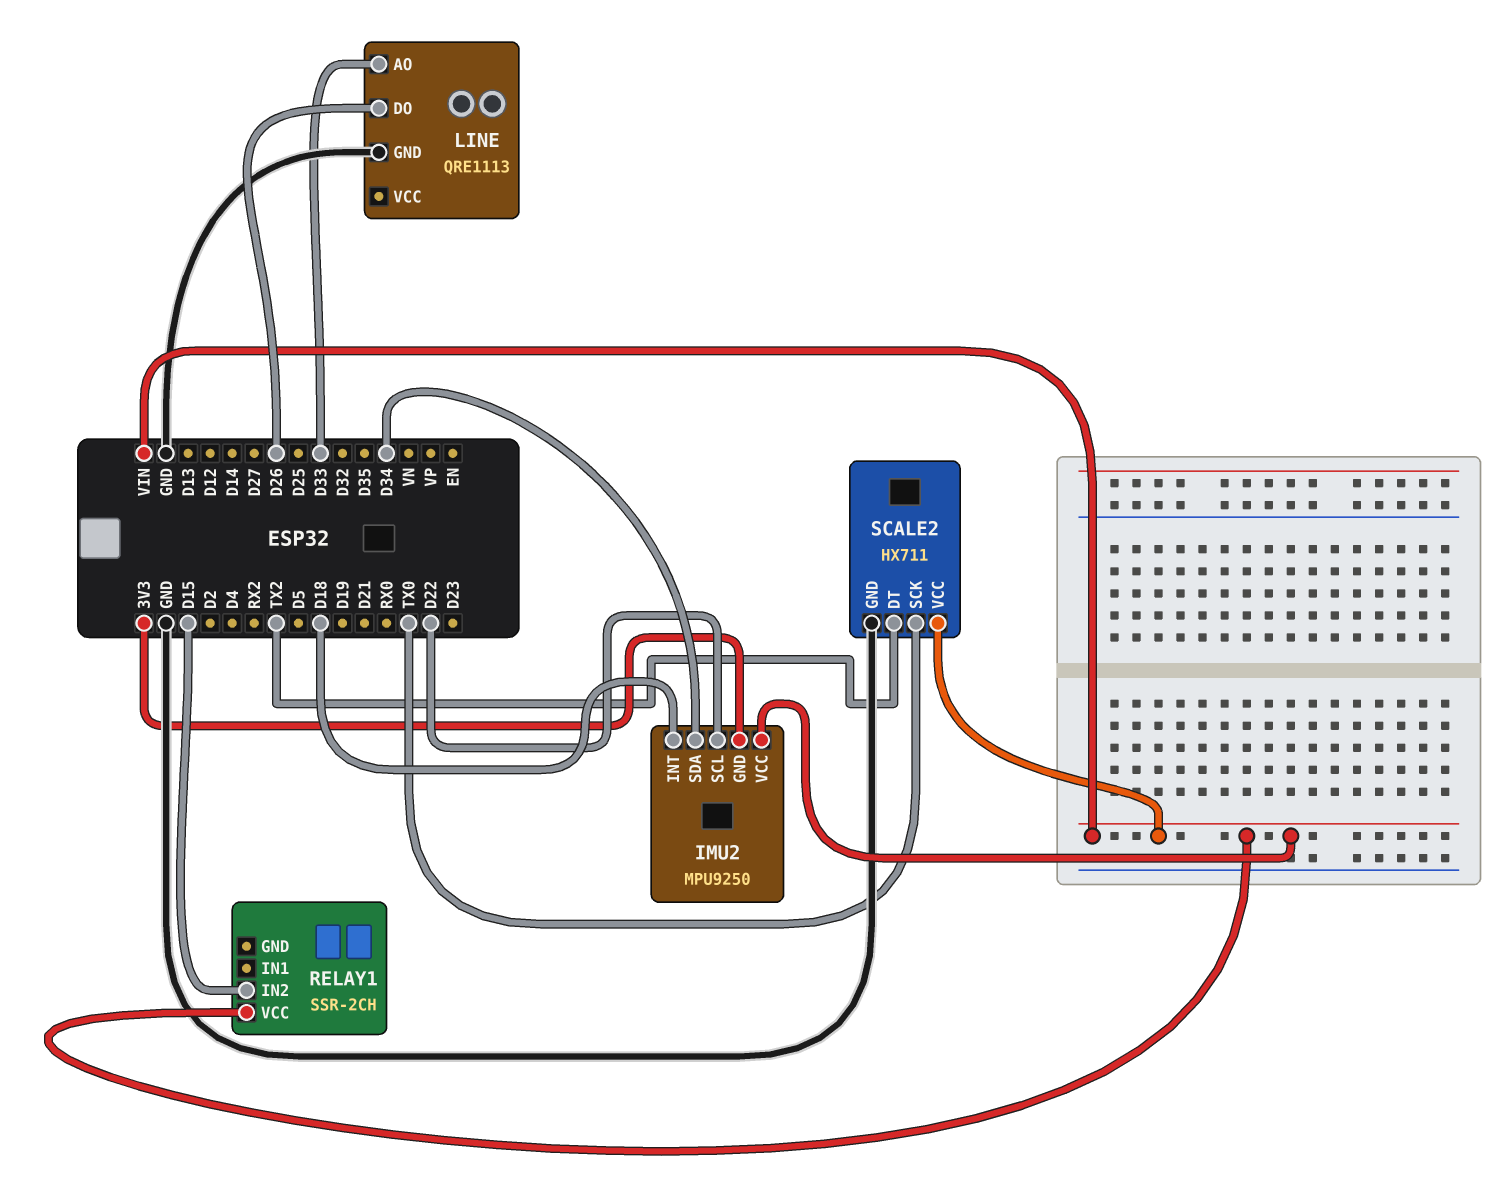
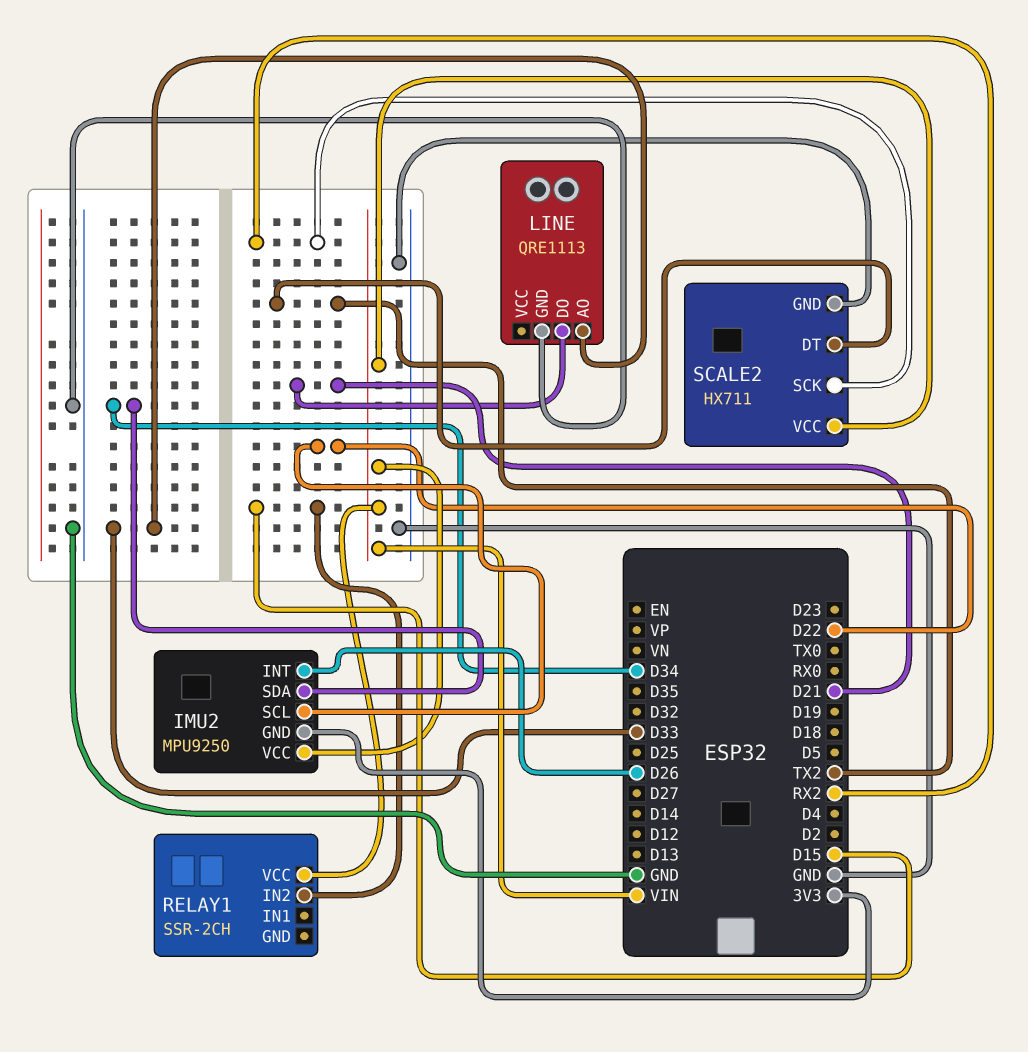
IMU2 pin INT: D18 -> D26
LINE pin DO: D26 -> D21
SCALE2 pin SCK: TX0 -> RX2

